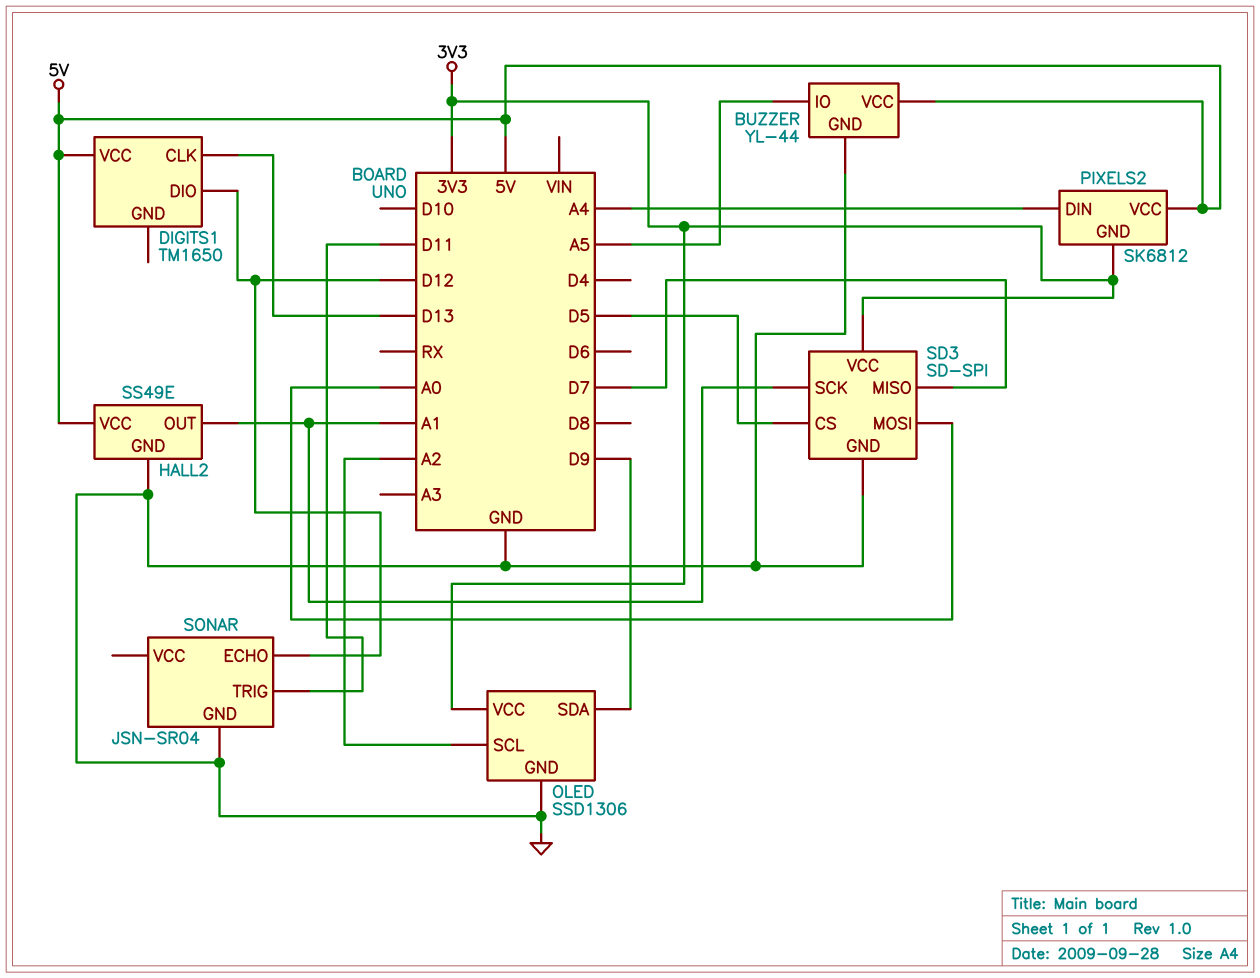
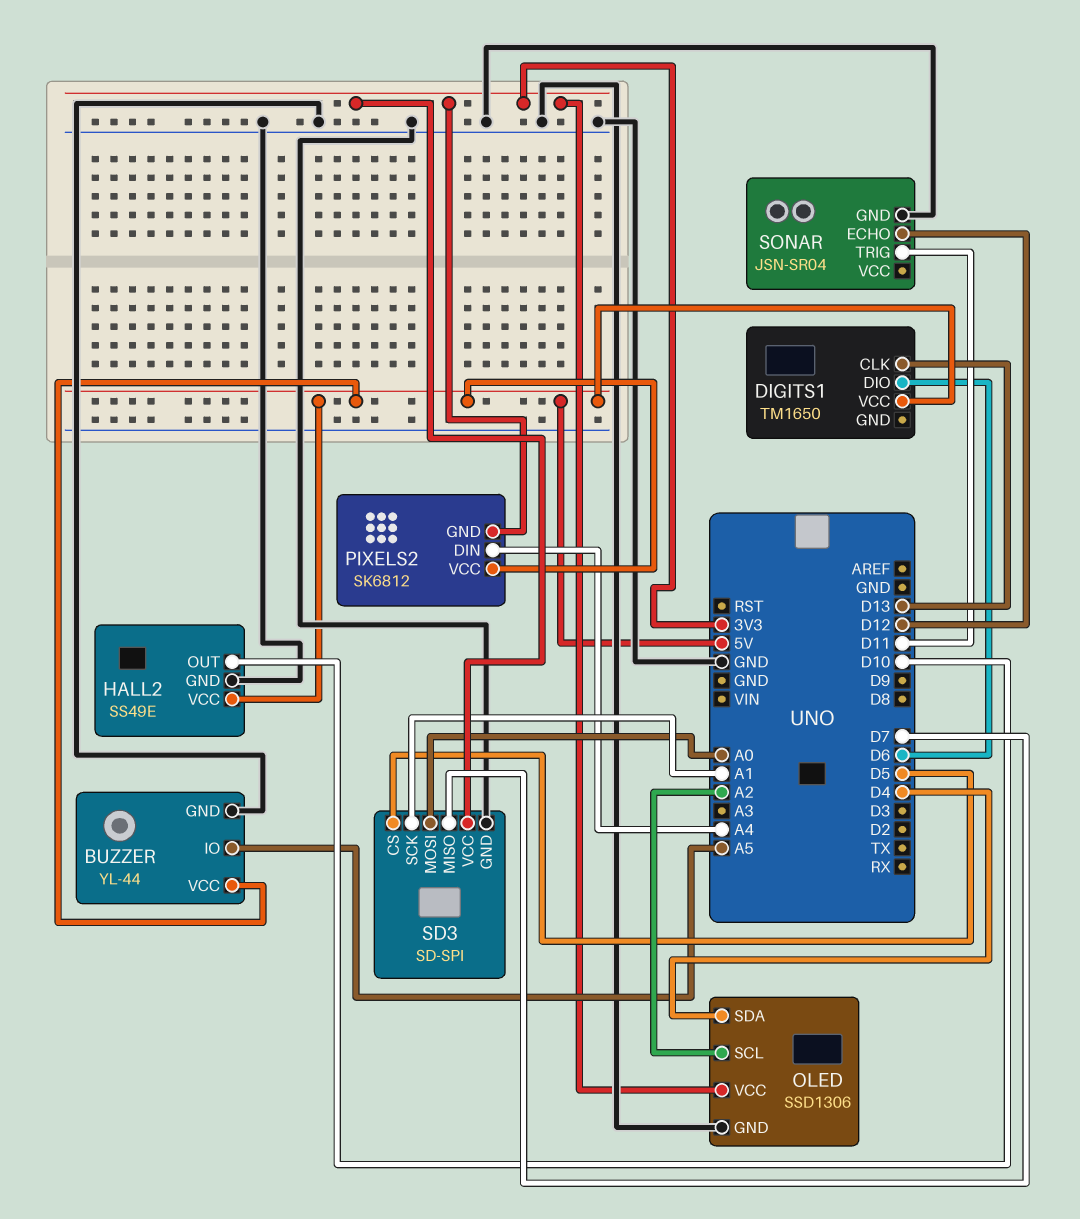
DIGITS1 pin DIO: D12 -> D6
HALL2 pin OUT: A1 -> D10
OLED pin SDA: D9 -> D4

